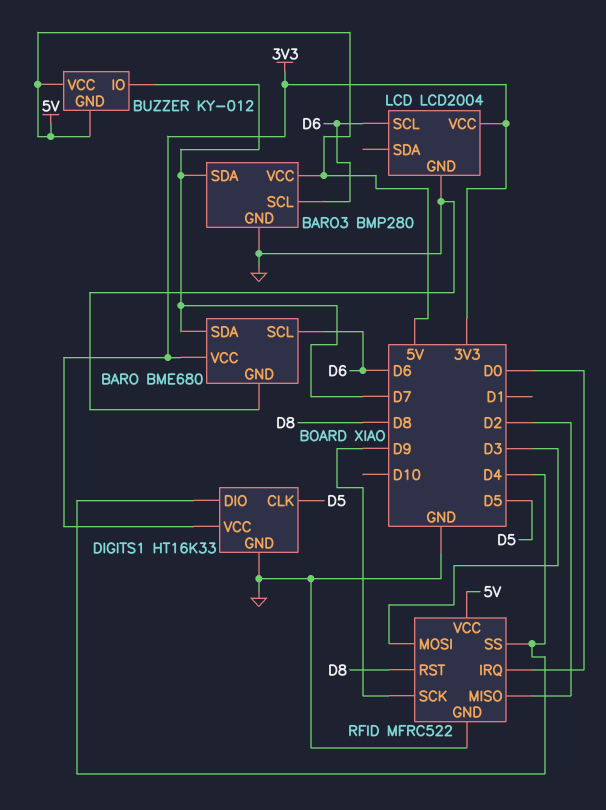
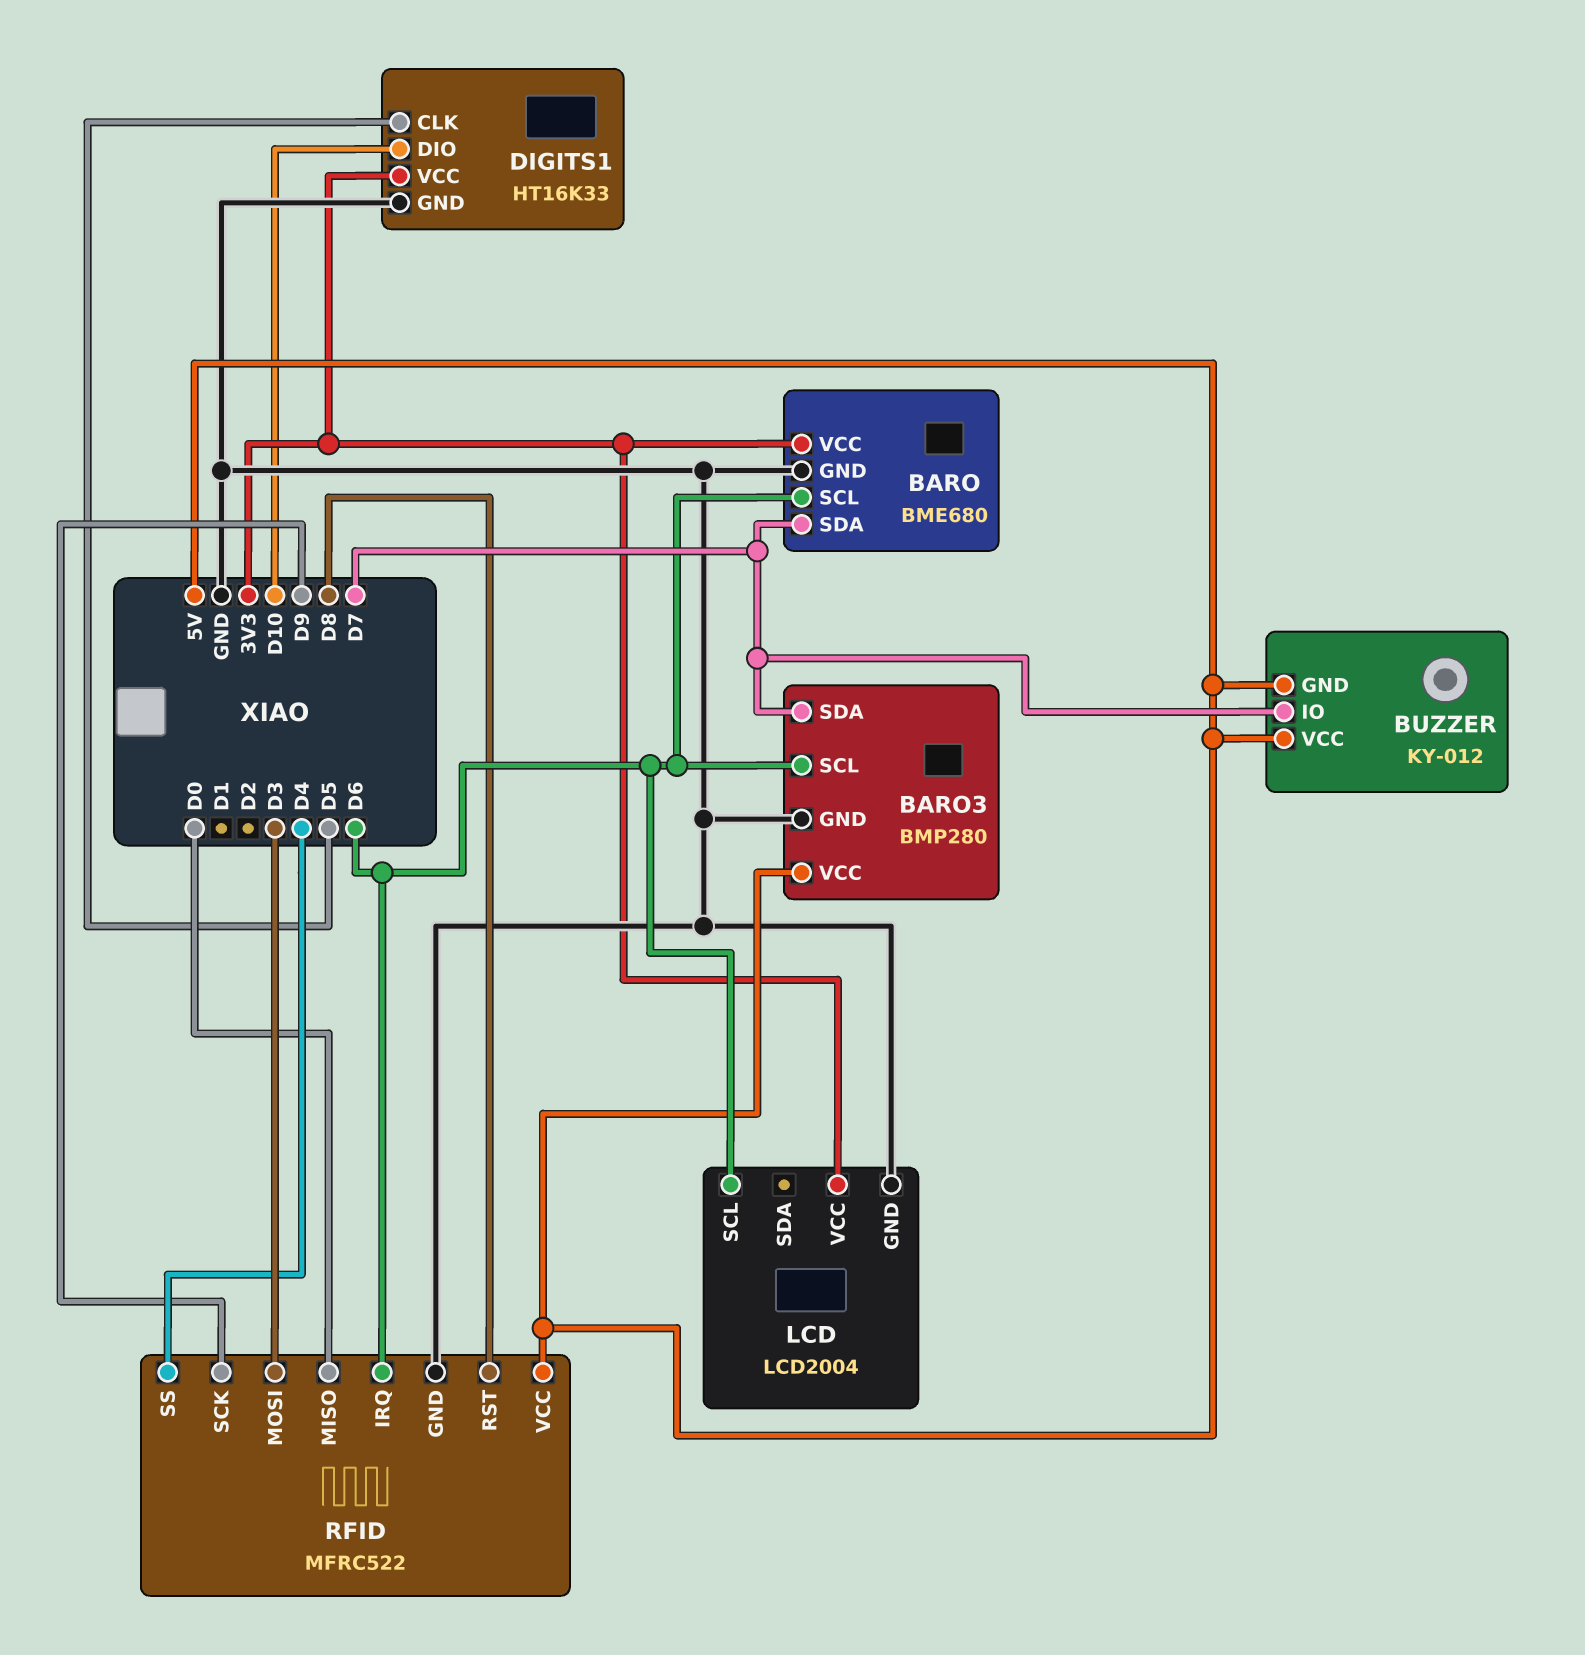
DIGITS1 pin DIO: D4 -> D10
RFID pin IRQ: D0 -> D6
RFID pin MISO: D2 -> D0

